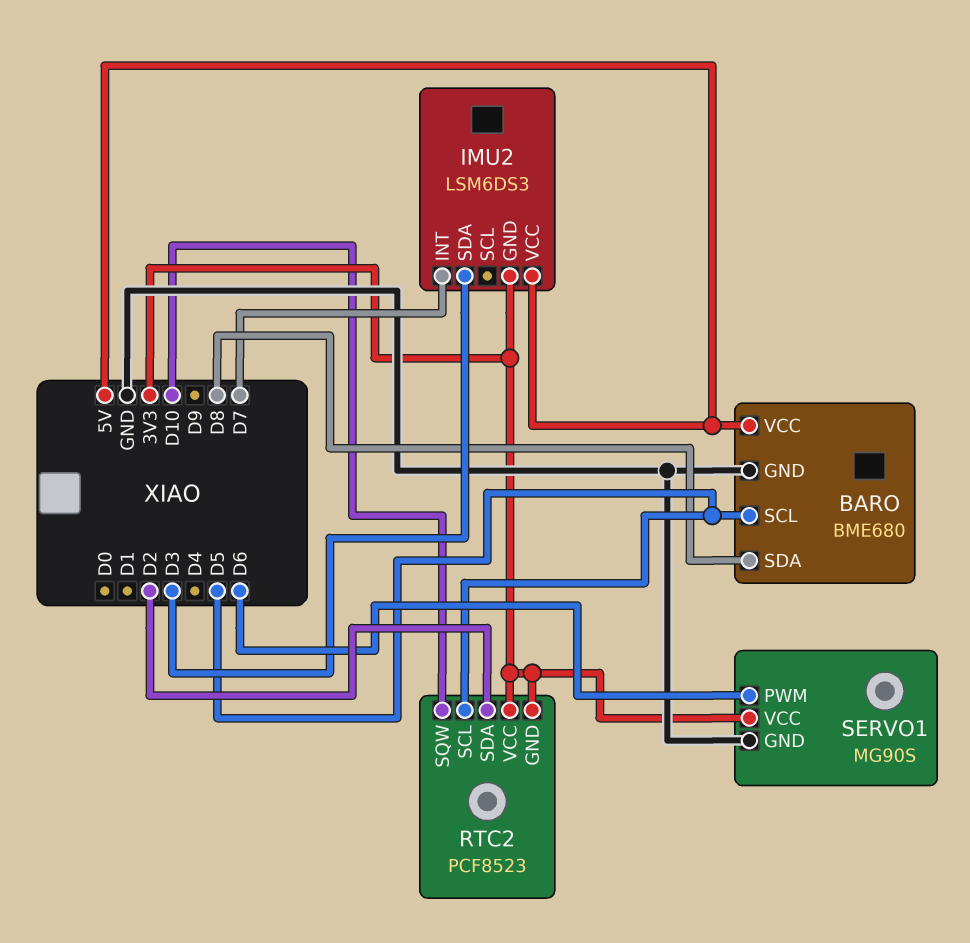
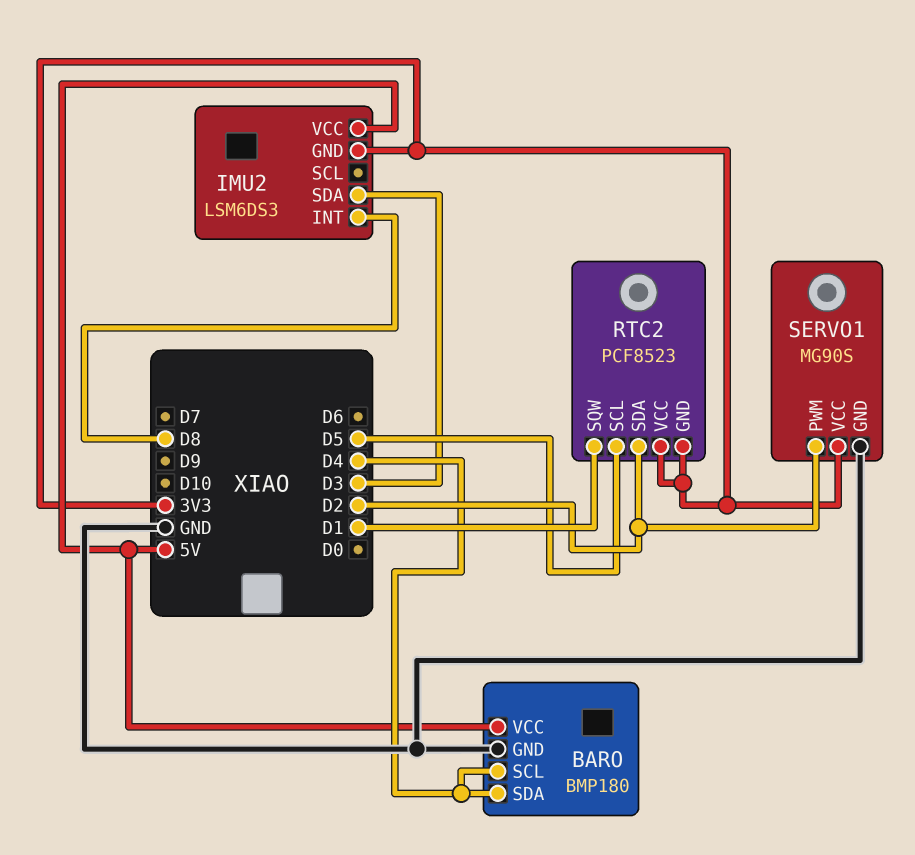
BARO: BME680 -> BMP180
BARO pin SCL: D5 -> D4
BARO pin SDA: D8 -> D4
IMU2 pin INT: D7 -> D8
RTC2 pin SQW: D10 -> D1
SERVO1 pin PWM: D6 -> D2

